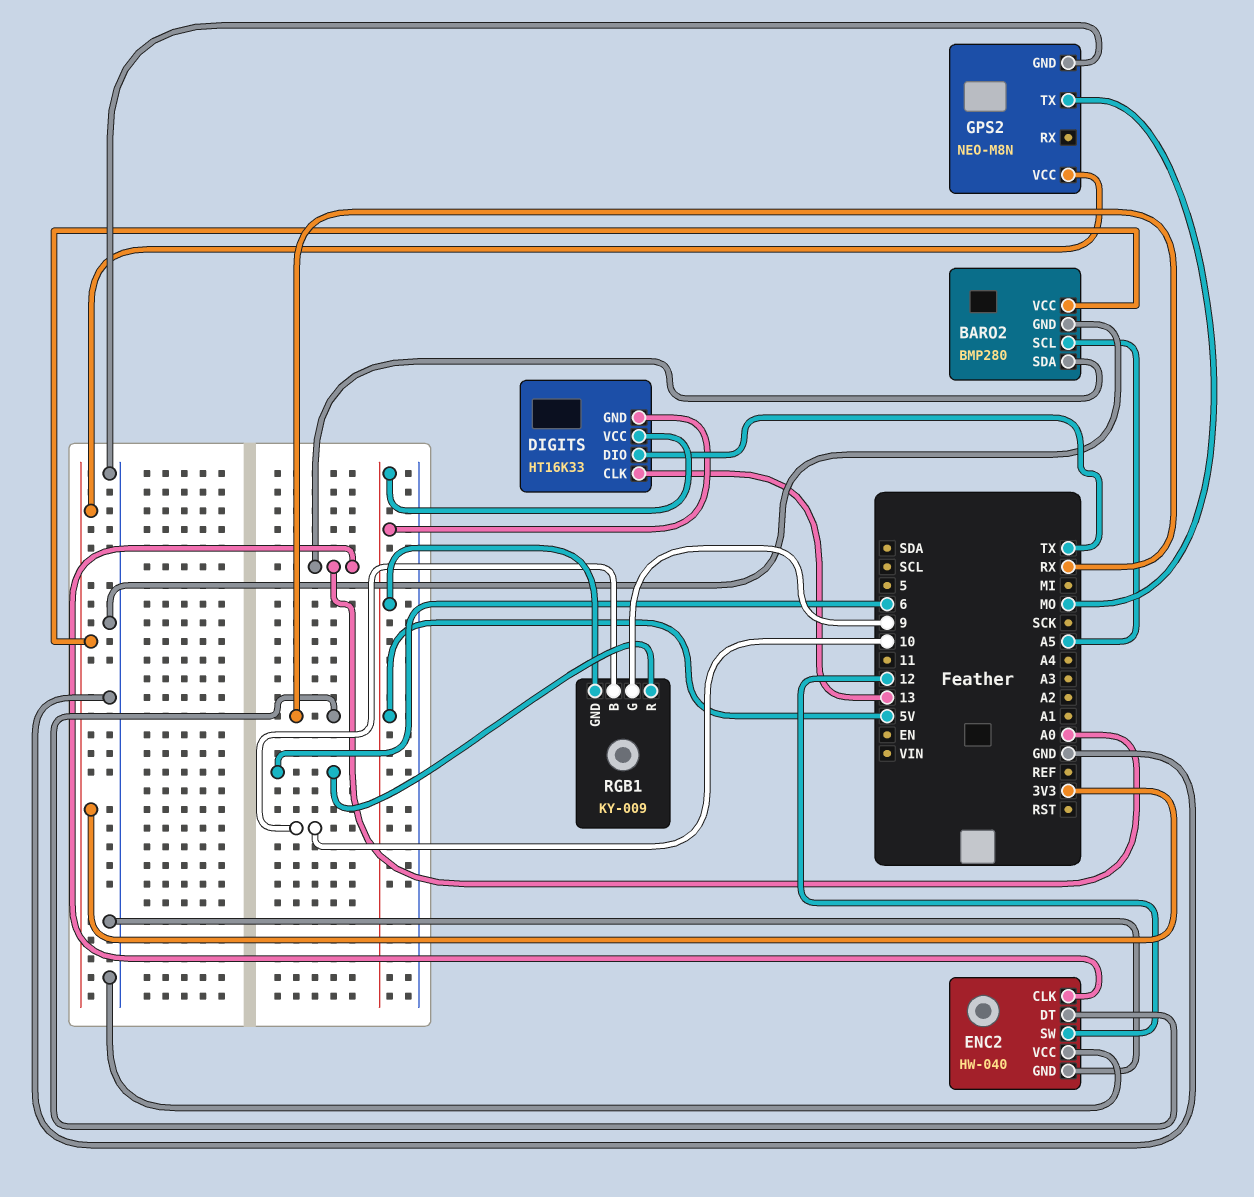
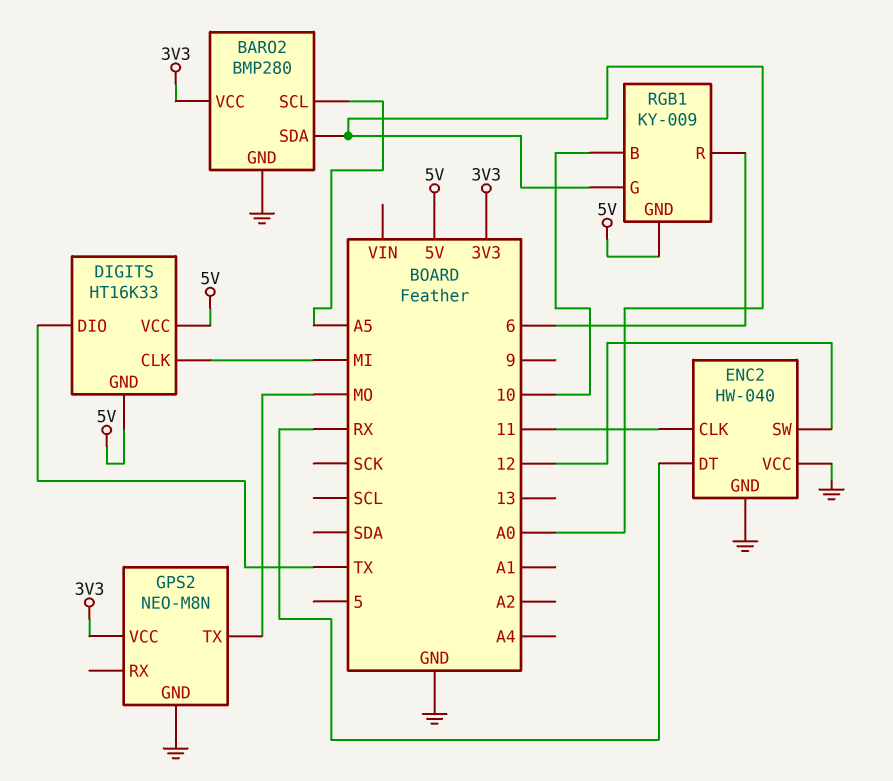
DIGITS pin CLK: 13 -> MI
ENC2 pin CLK: A0 -> 11
RGB1 pin G: 9 -> A0

